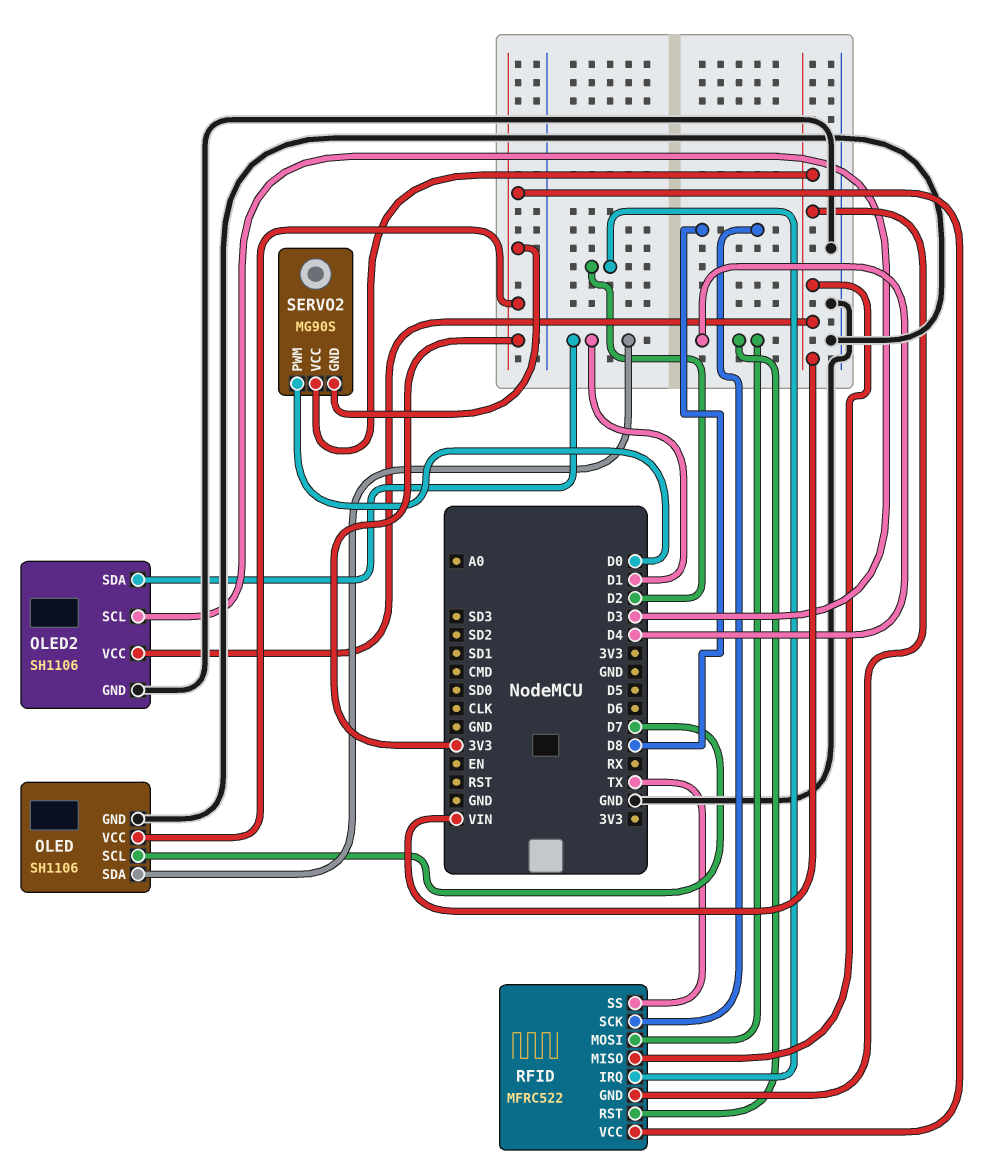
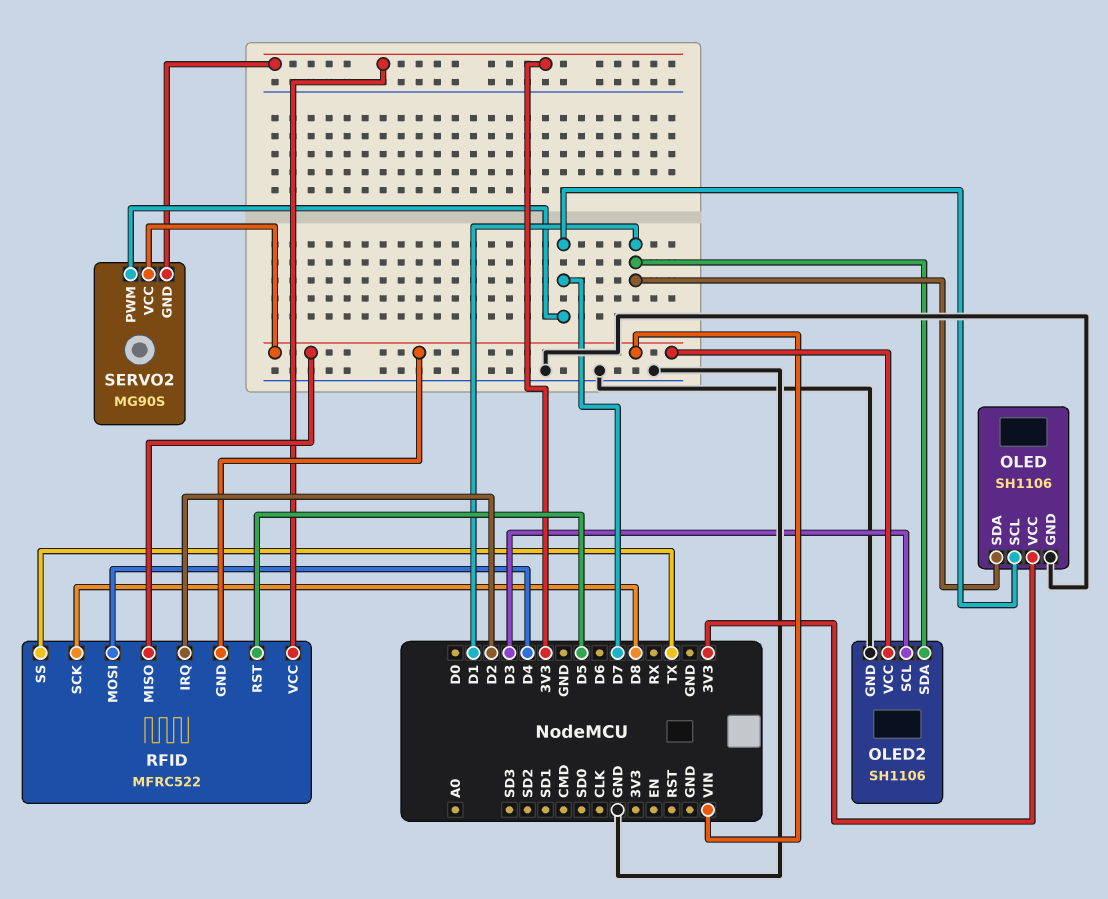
RFID pin RST: D4 -> D5
SERVO2 pin PWM: D0 -> D7

